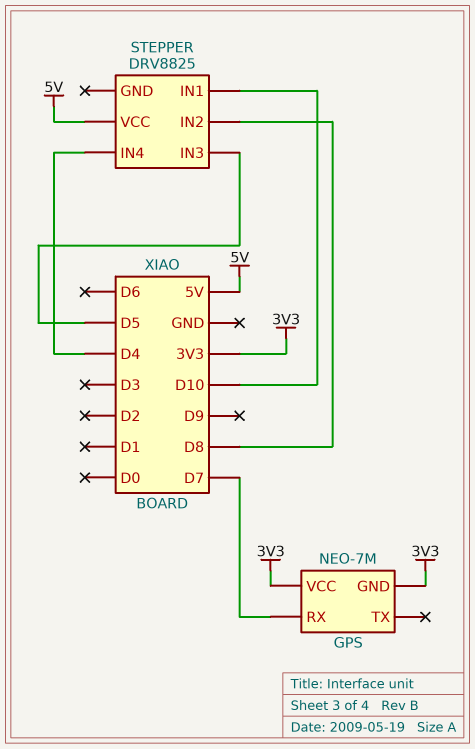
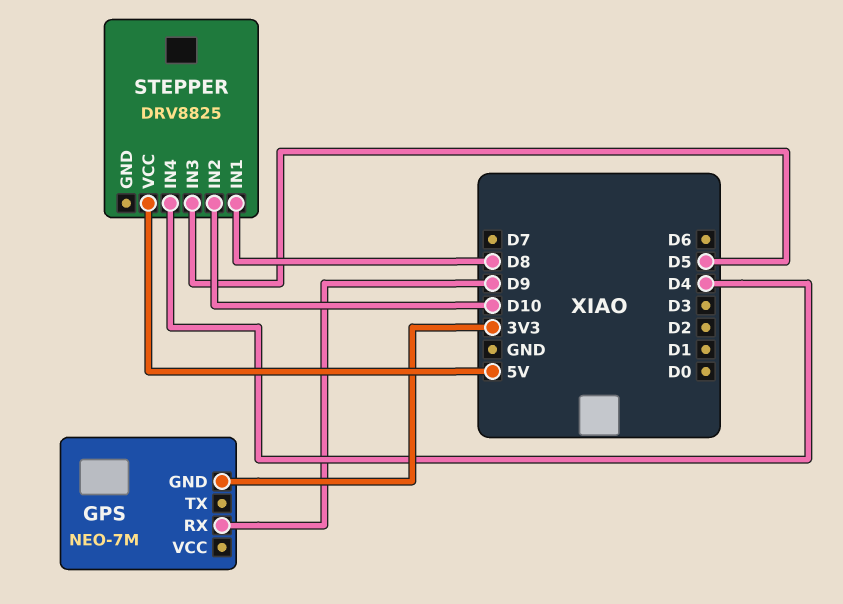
GPS pin RX: D7 -> D9
GPS pin VCC: 3V3 -> none
STEPPER pin IN1: D10 -> D8
STEPPER pin IN2: D8 -> D10

